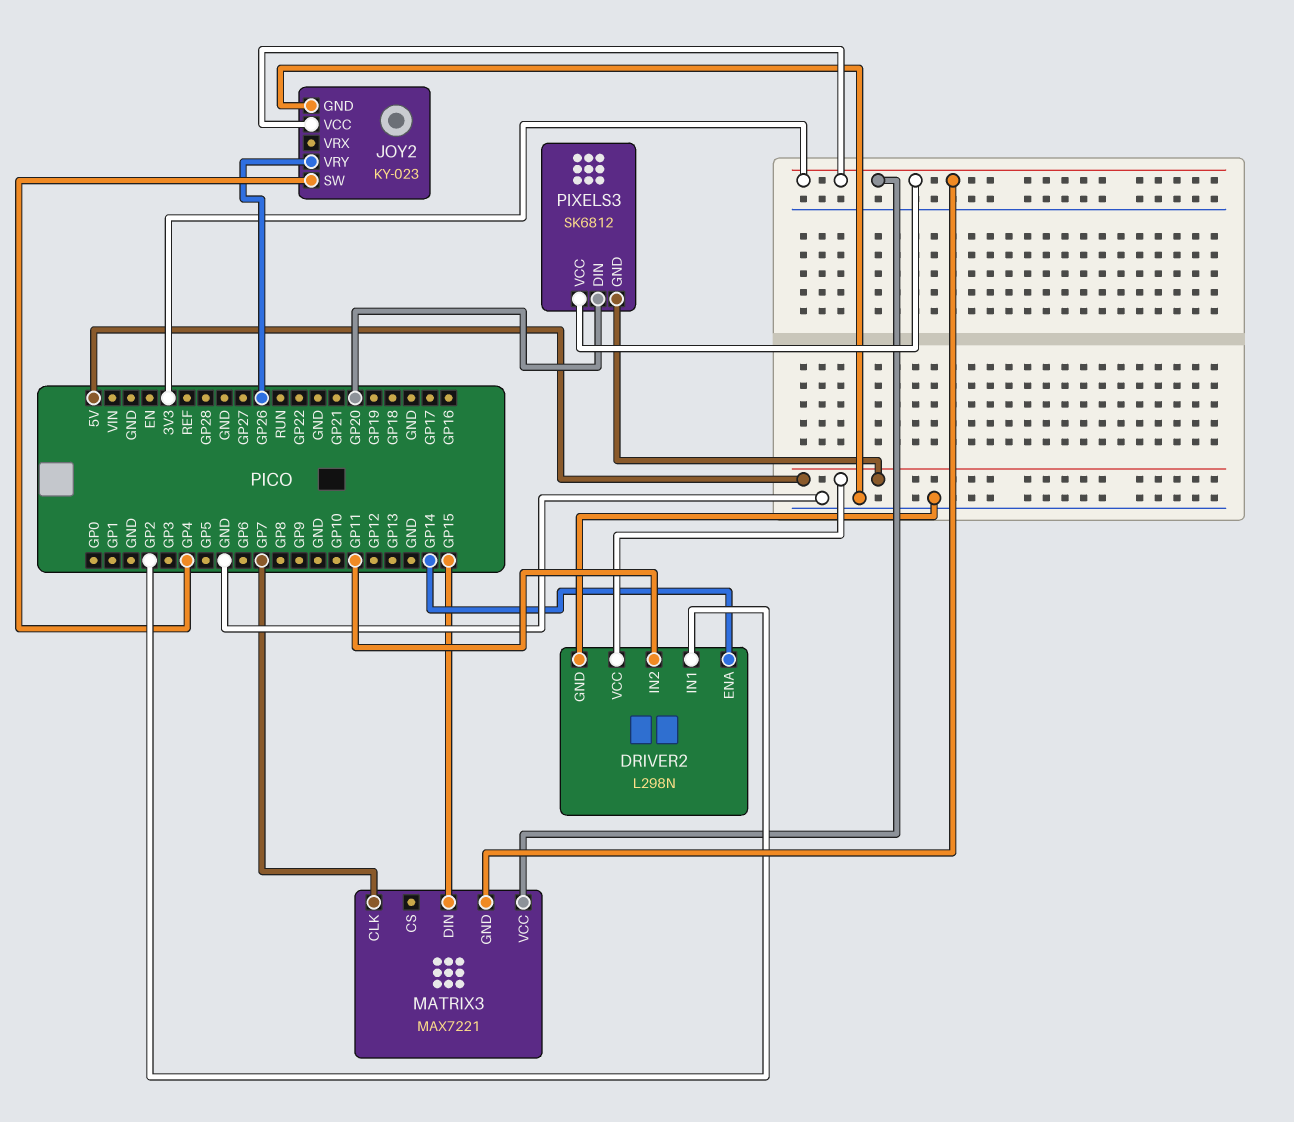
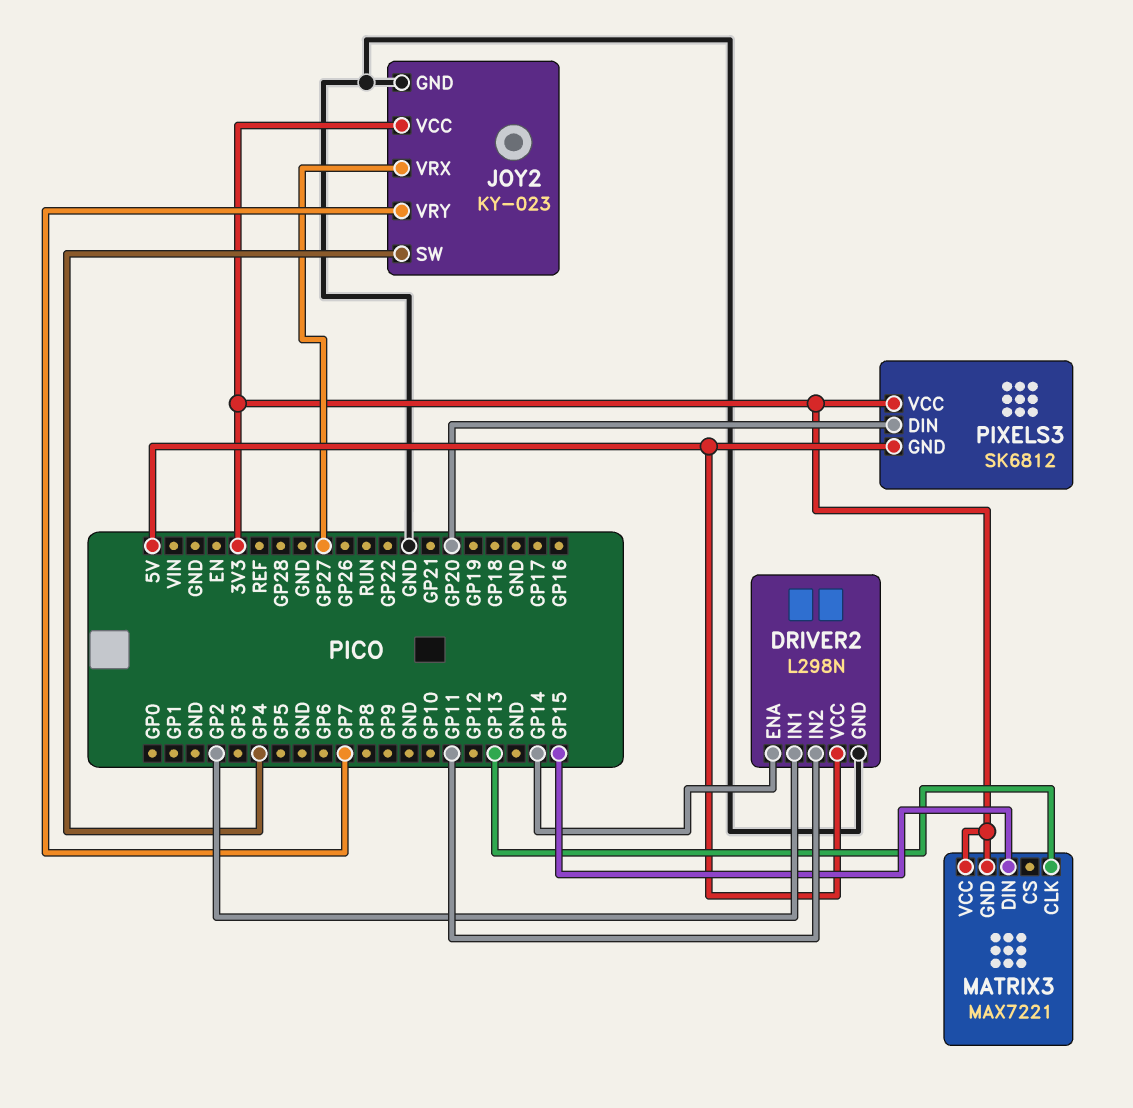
JOY2 pin VRX: none -> GP27
JOY2 pin VRY: GP26 -> GP7
MATRIX3 pin CLK: GP7 -> GP13

